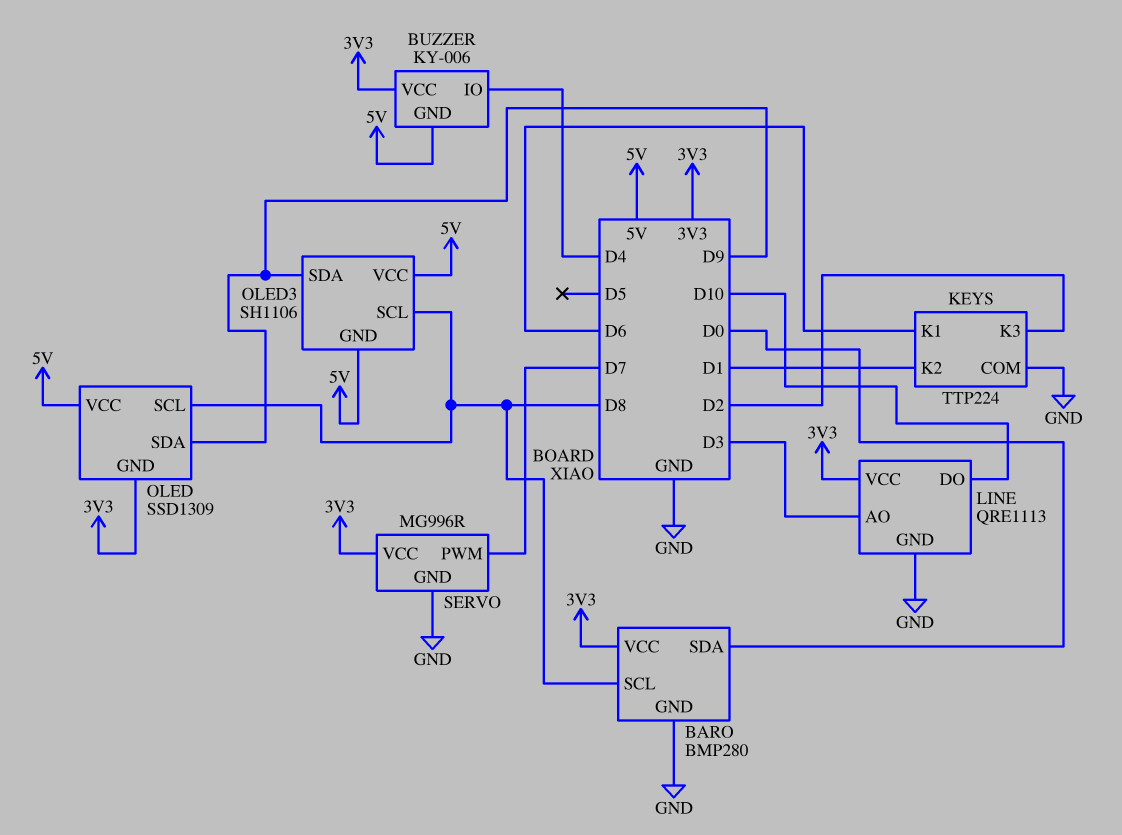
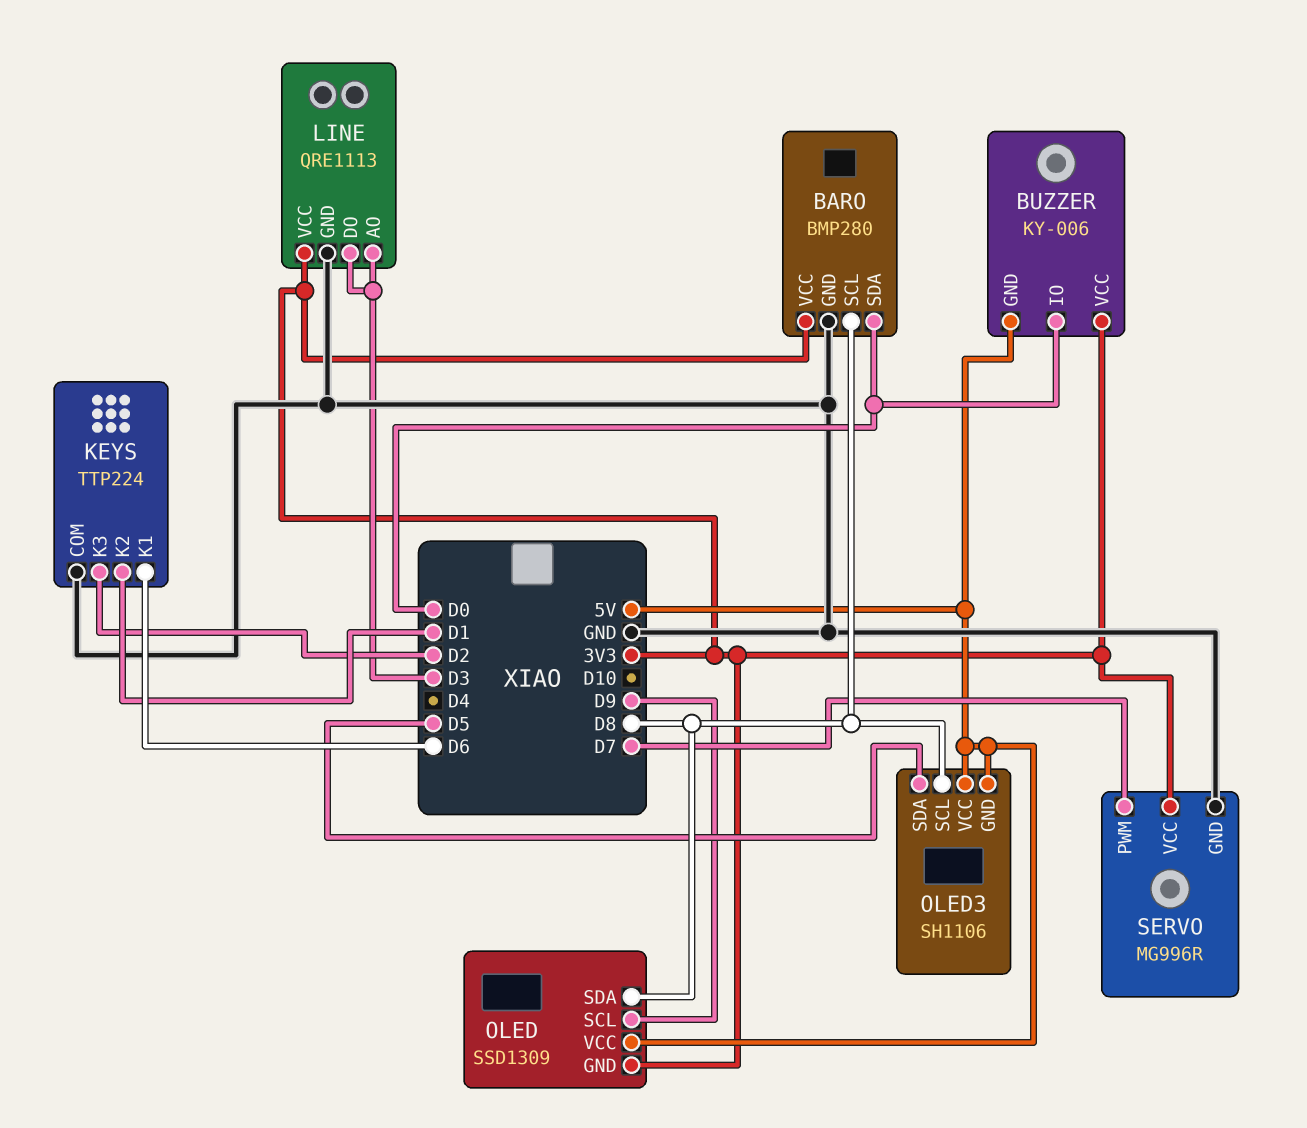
BUZZER pin IO: D4 -> D0
LINE pin DO: D10 -> D3
OLED pin SCL: D8 -> D9
OLED pin SDA: D9 -> D8
OLED3 pin SDA: D9 -> D5

